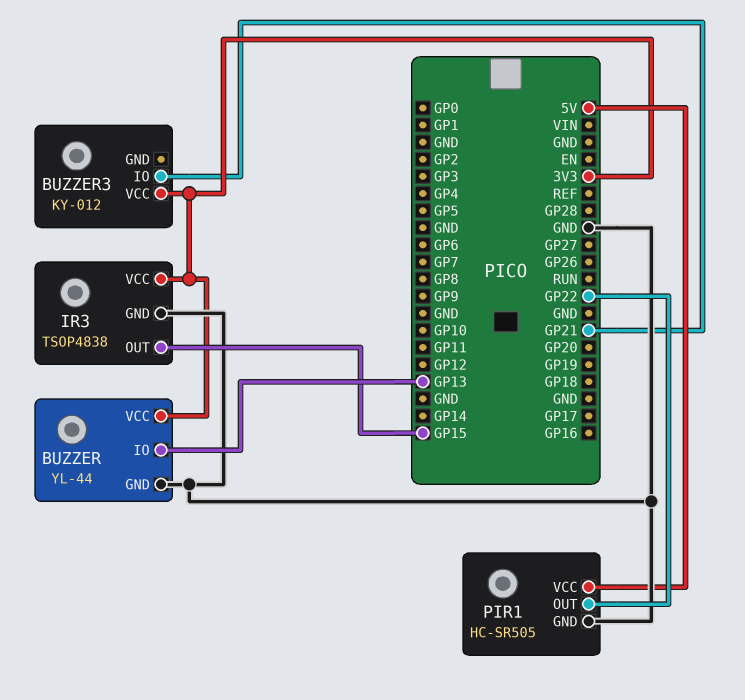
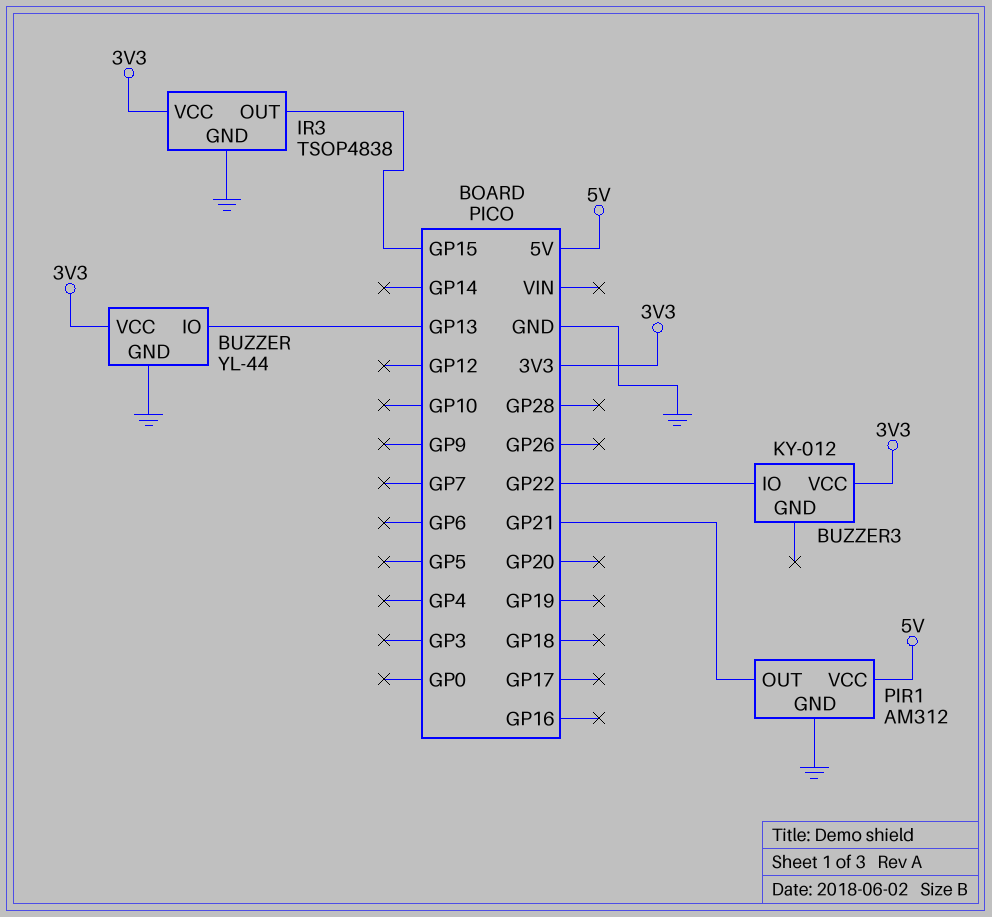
BUZZER3 pin IO: GP21 -> GP22
PIR1: HC-SR505 -> AM312
PIR1 pin OUT: GP22 -> GP21

